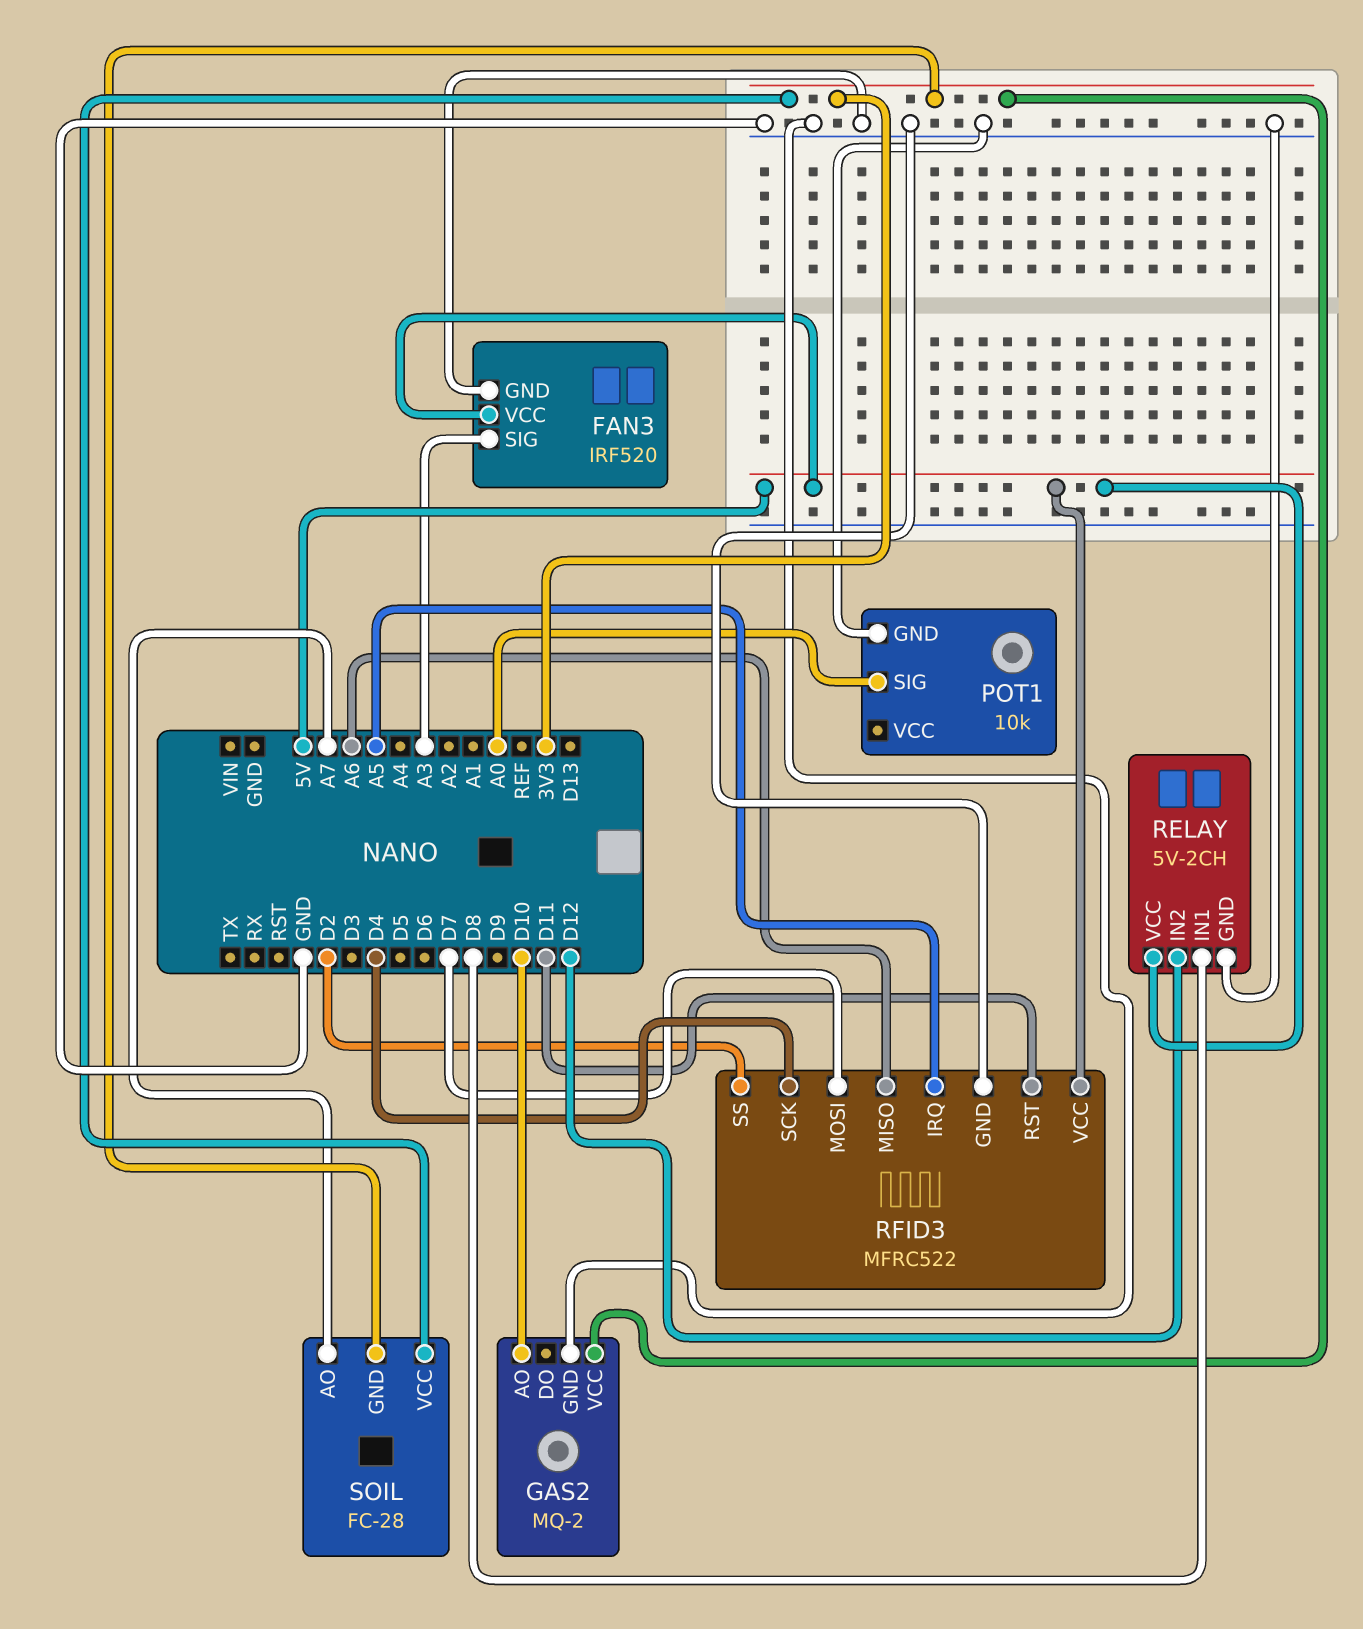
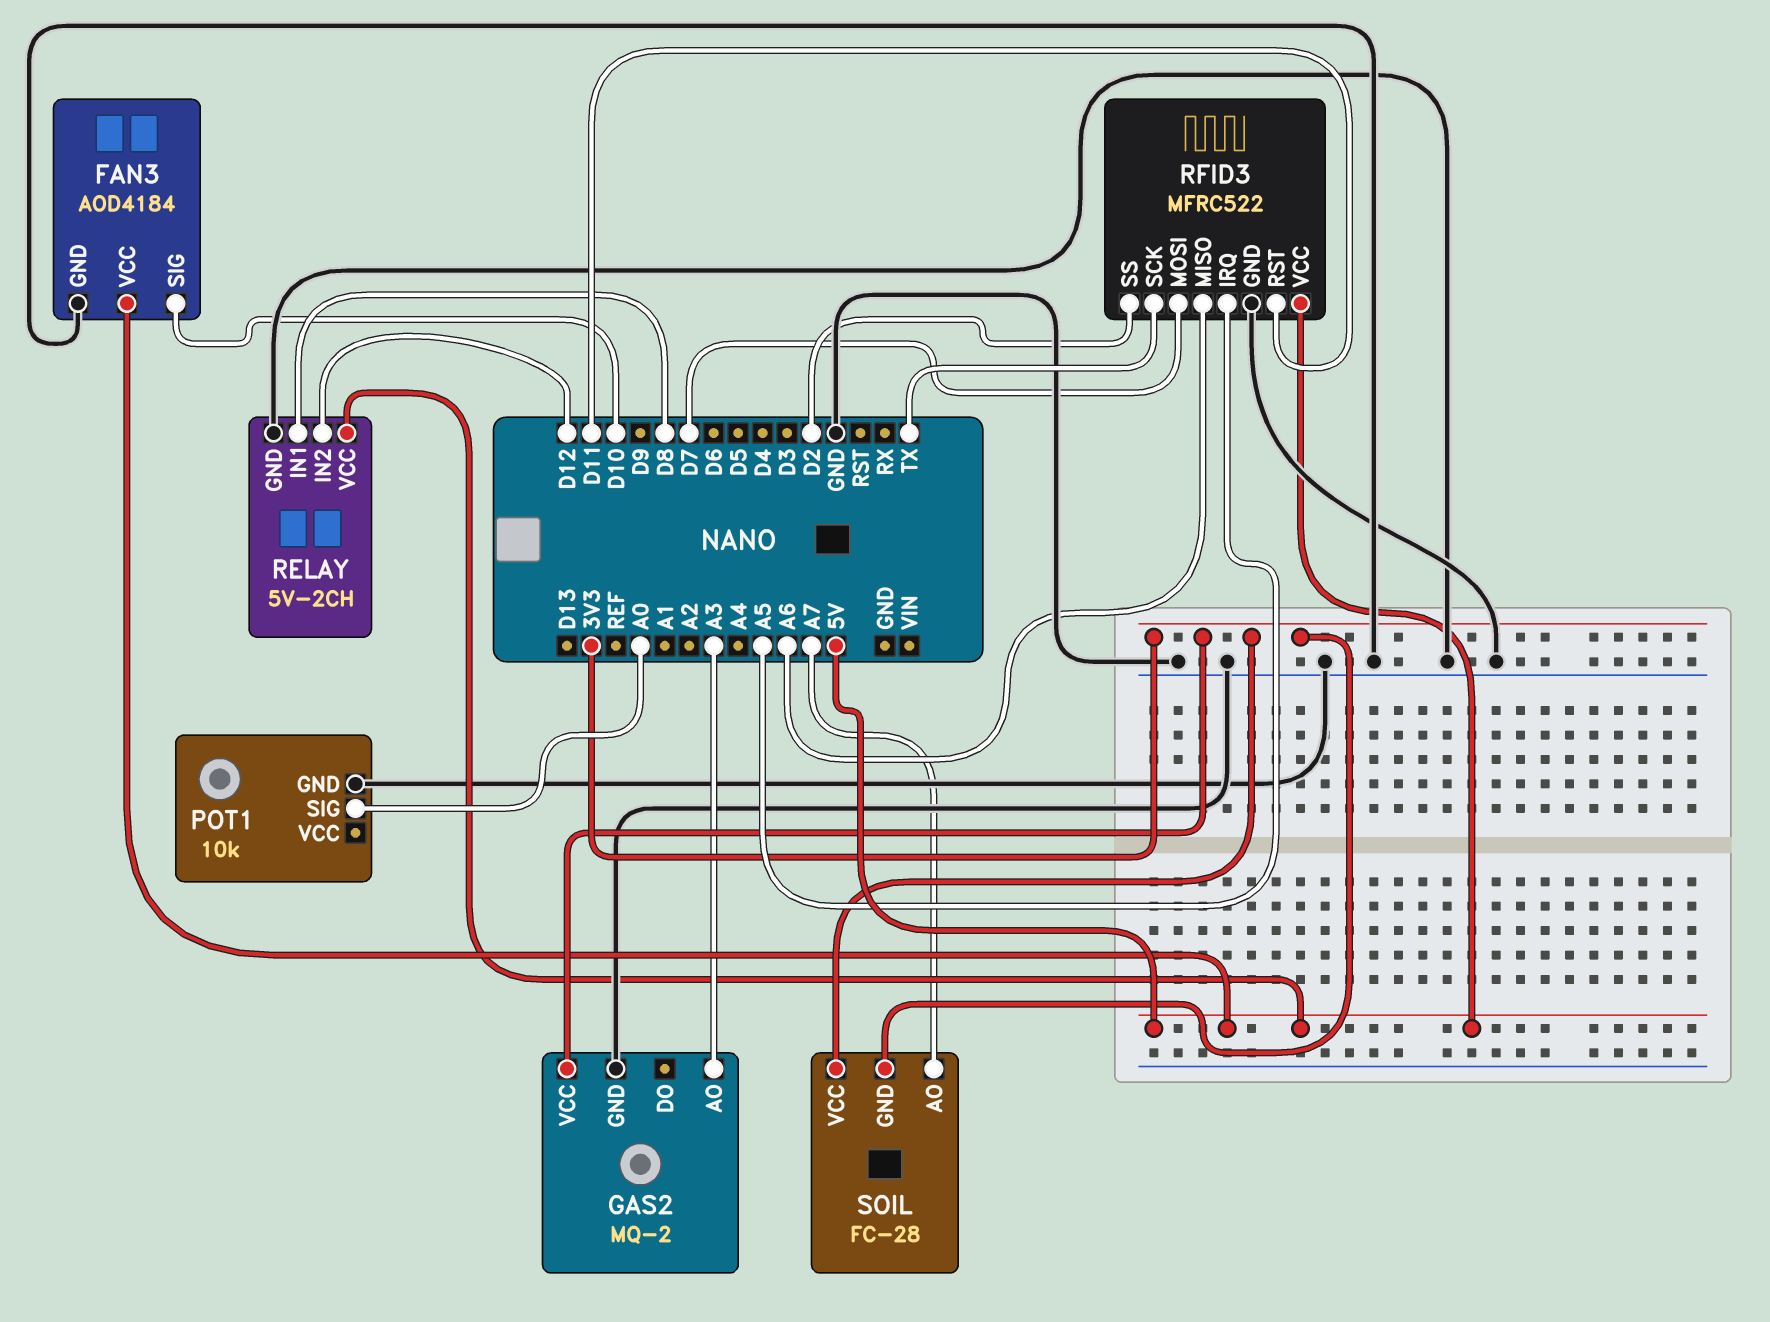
FAN3: IRF520 -> AOD4184
FAN3 pin SIG: A3 -> D10
GAS2 pin AO: D10 -> A3
RFID3 pin SCK: D4 -> TX

